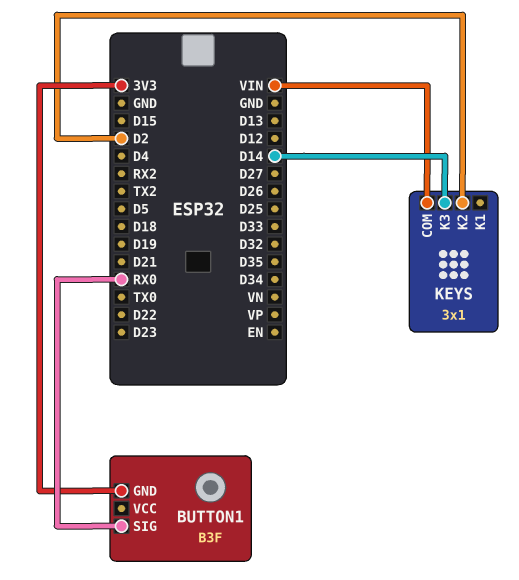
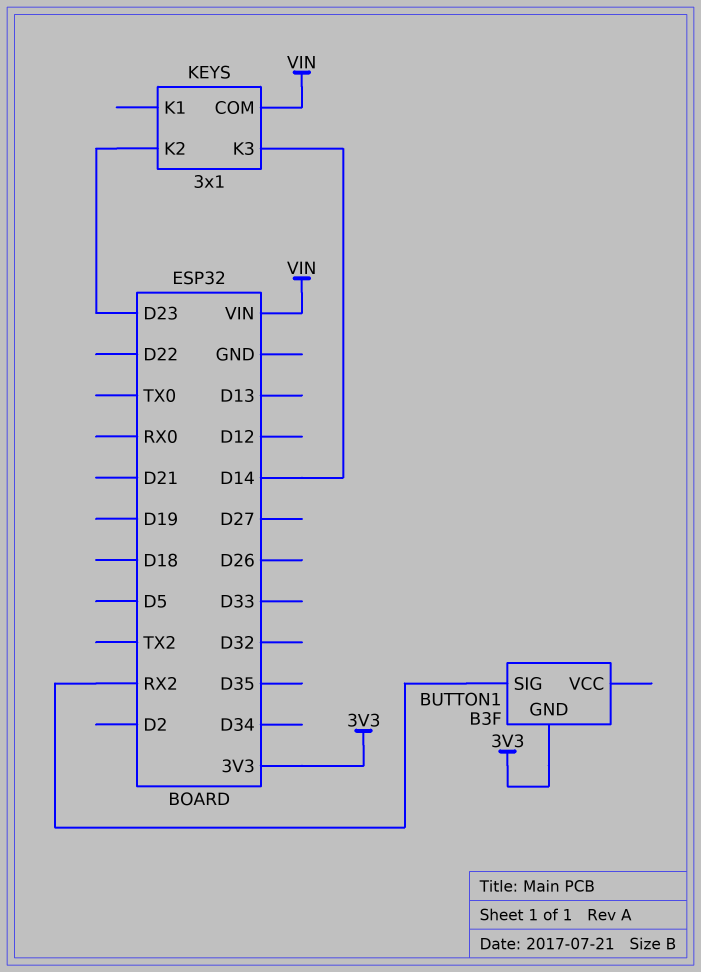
BUTTON1 pin SIG: RX0 -> RX2
KEYS pin K2: D2 -> D23

